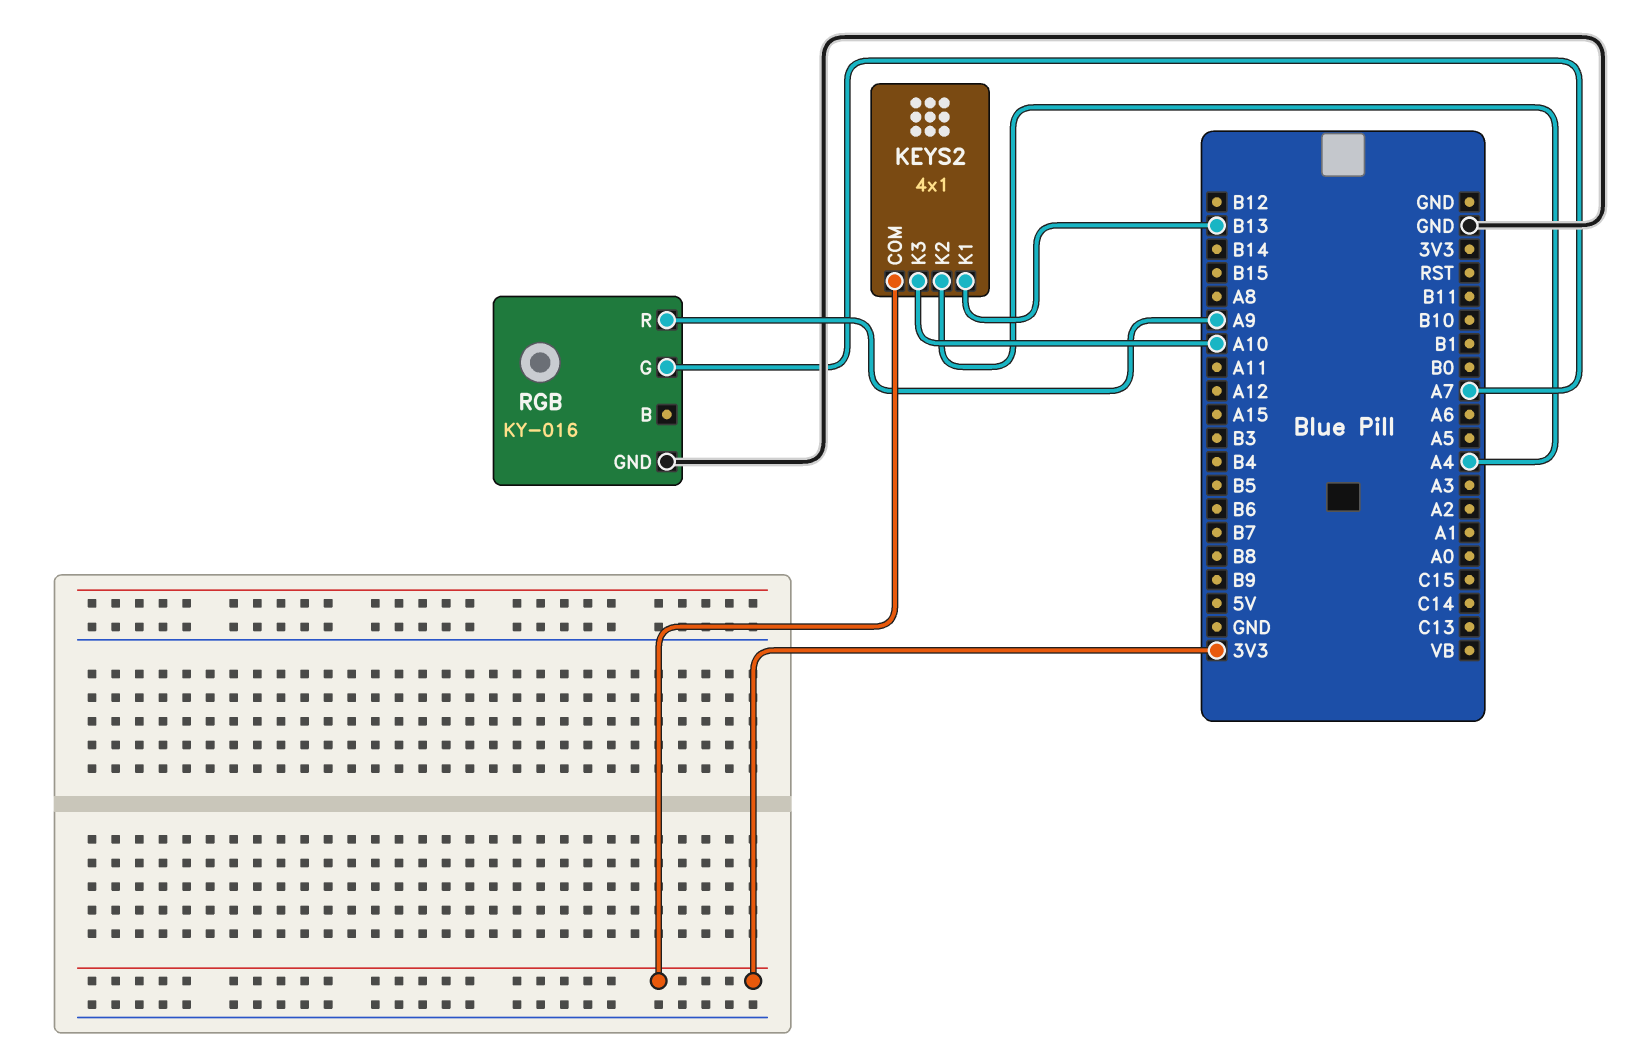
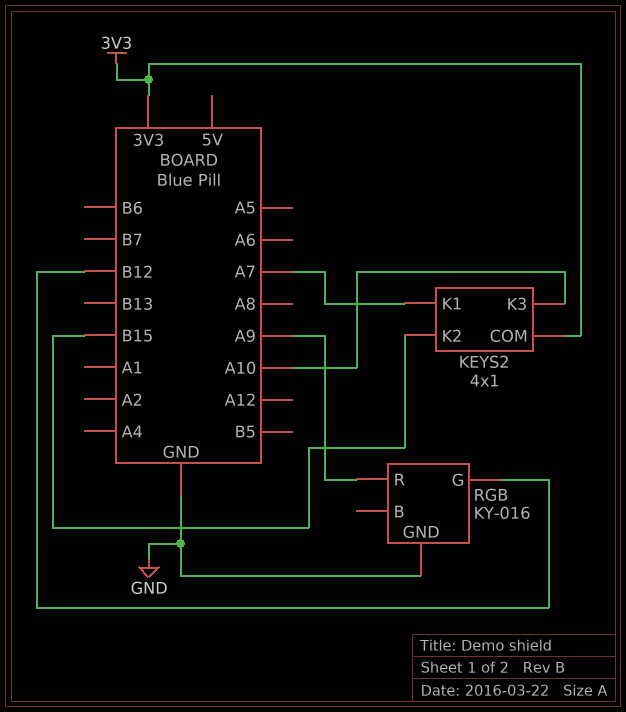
KEYS2 pin K1: B13 -> A7
KEYS2 pin K2: A4 -> B15
RGB pin G: A7 -> B12

